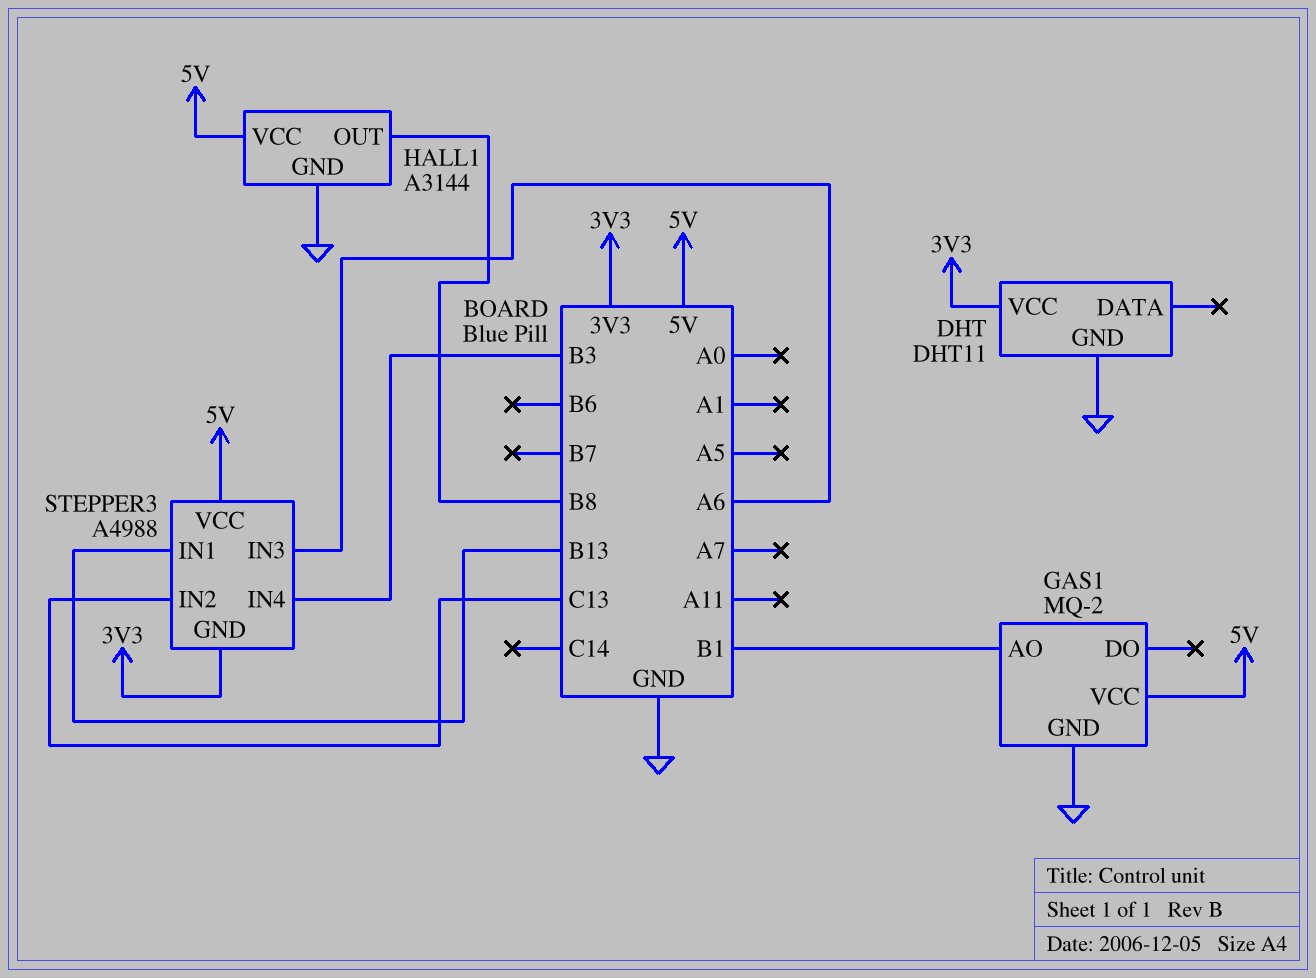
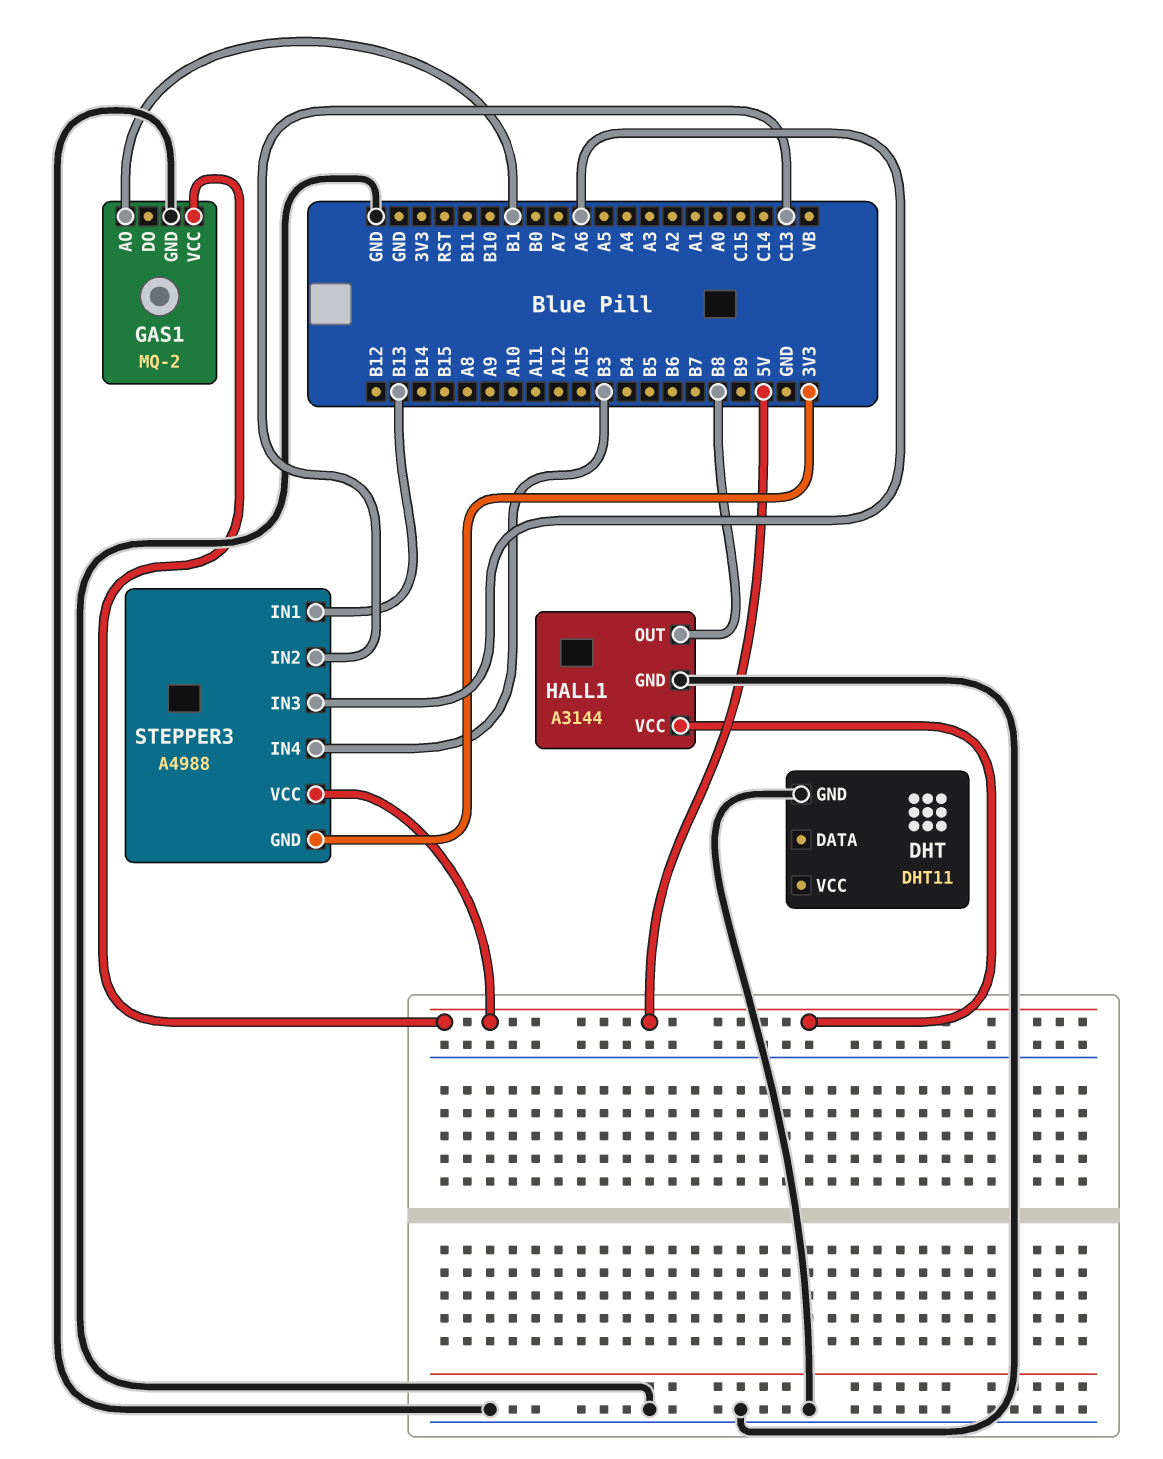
DHT pin VCC: 3V3 -> none

